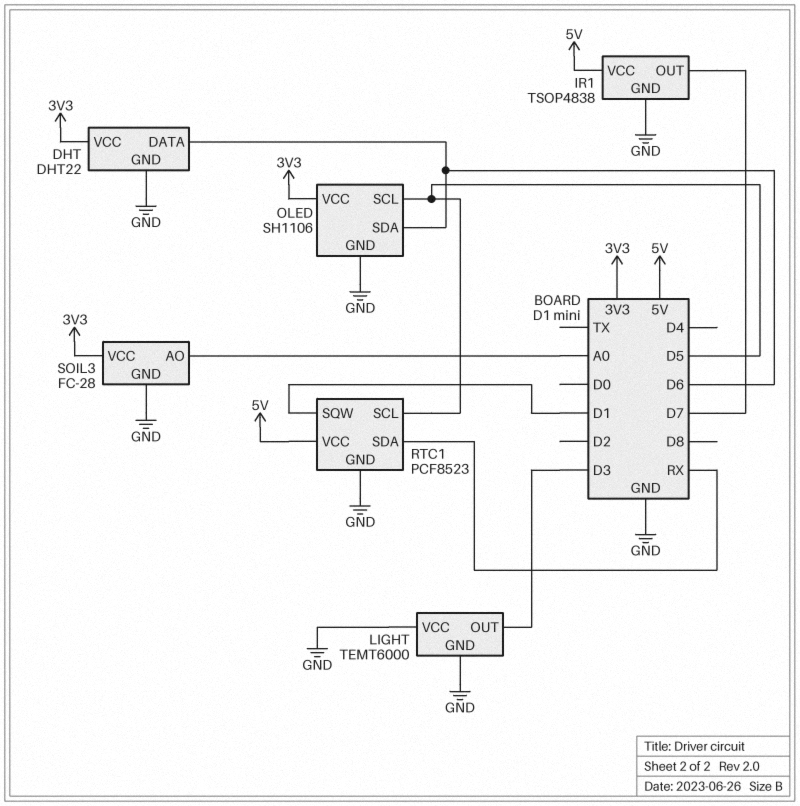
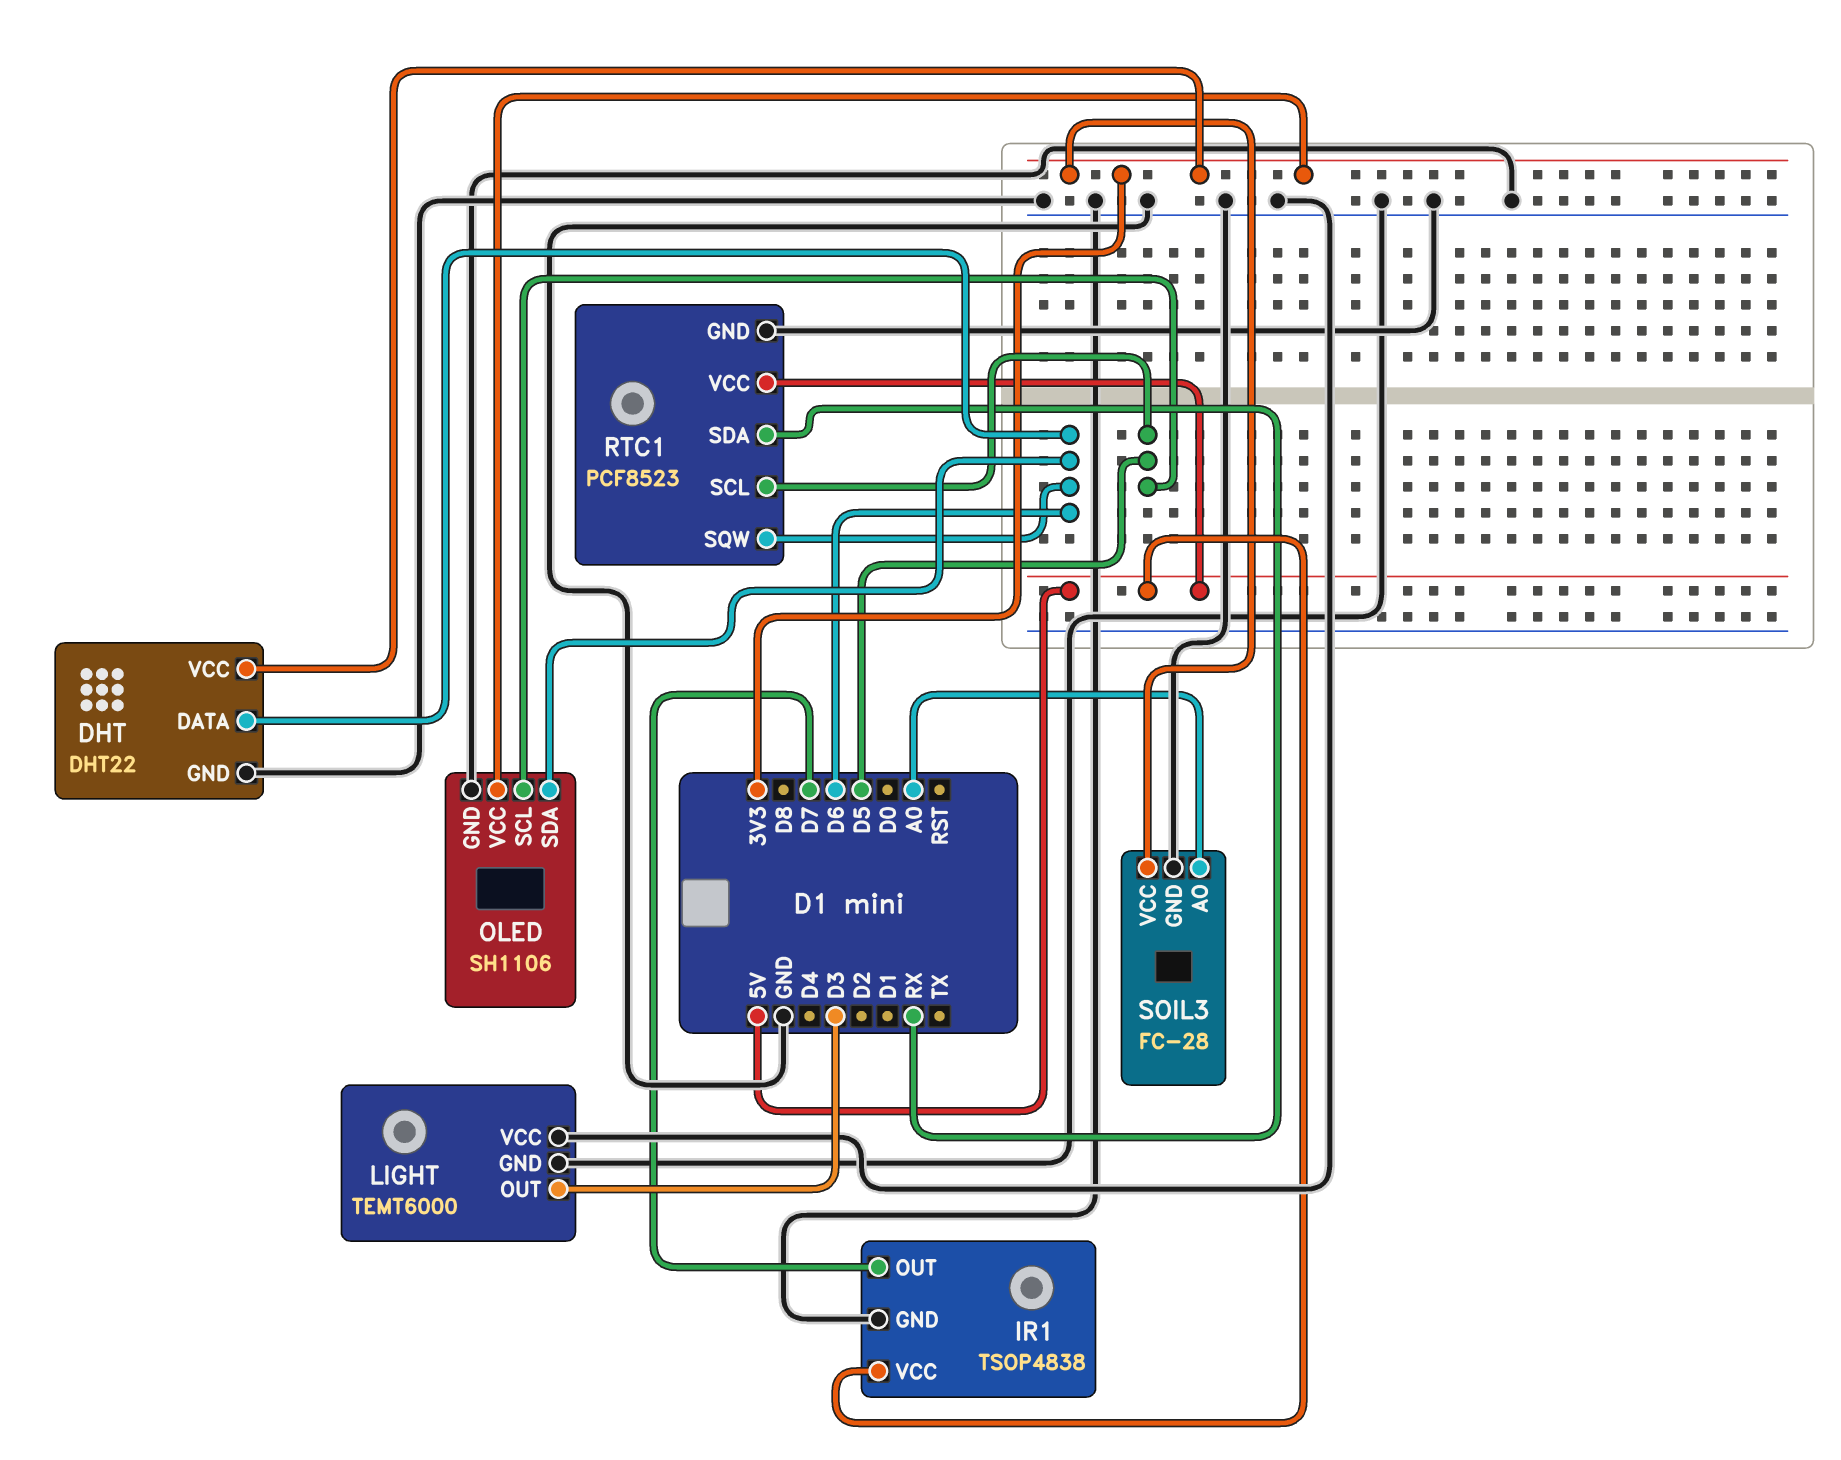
RTC1 pin SQW: D1 -> D6

